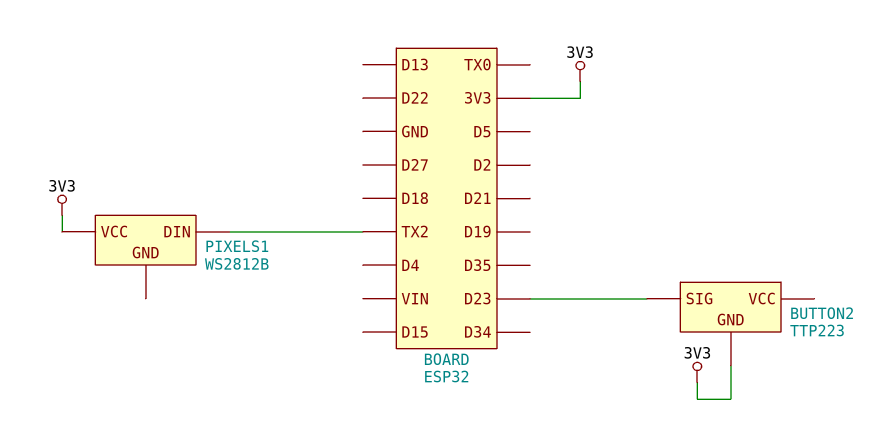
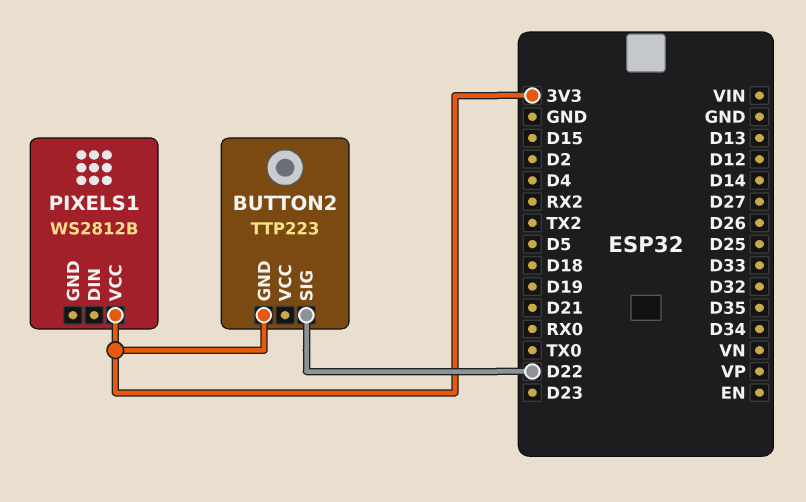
BUTTON2 pin SIG: D23 -> D22
PIXELS1 pin DIN: TX2 -> none

